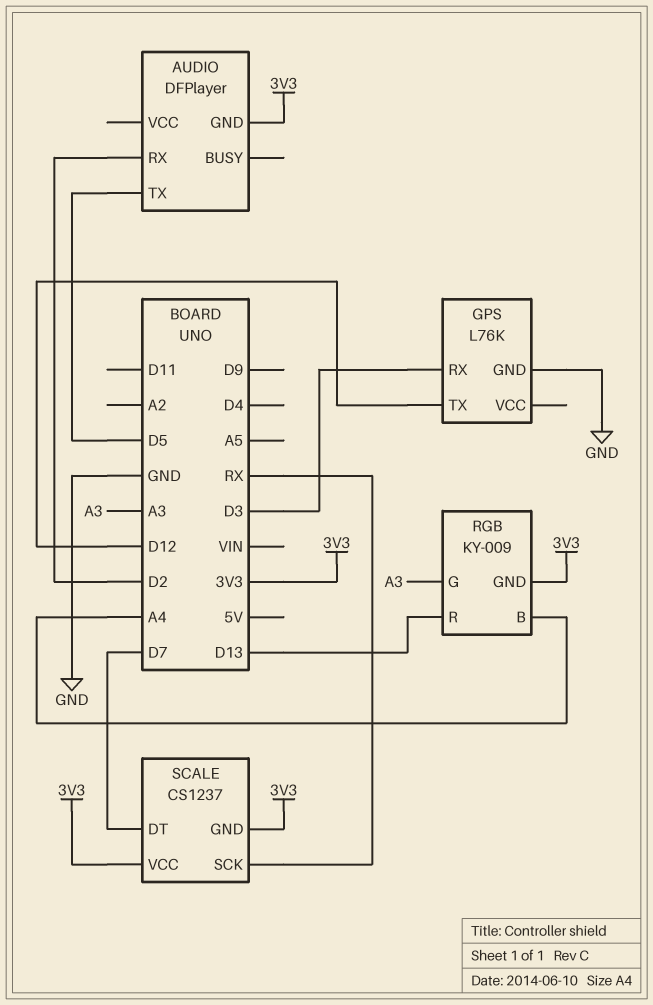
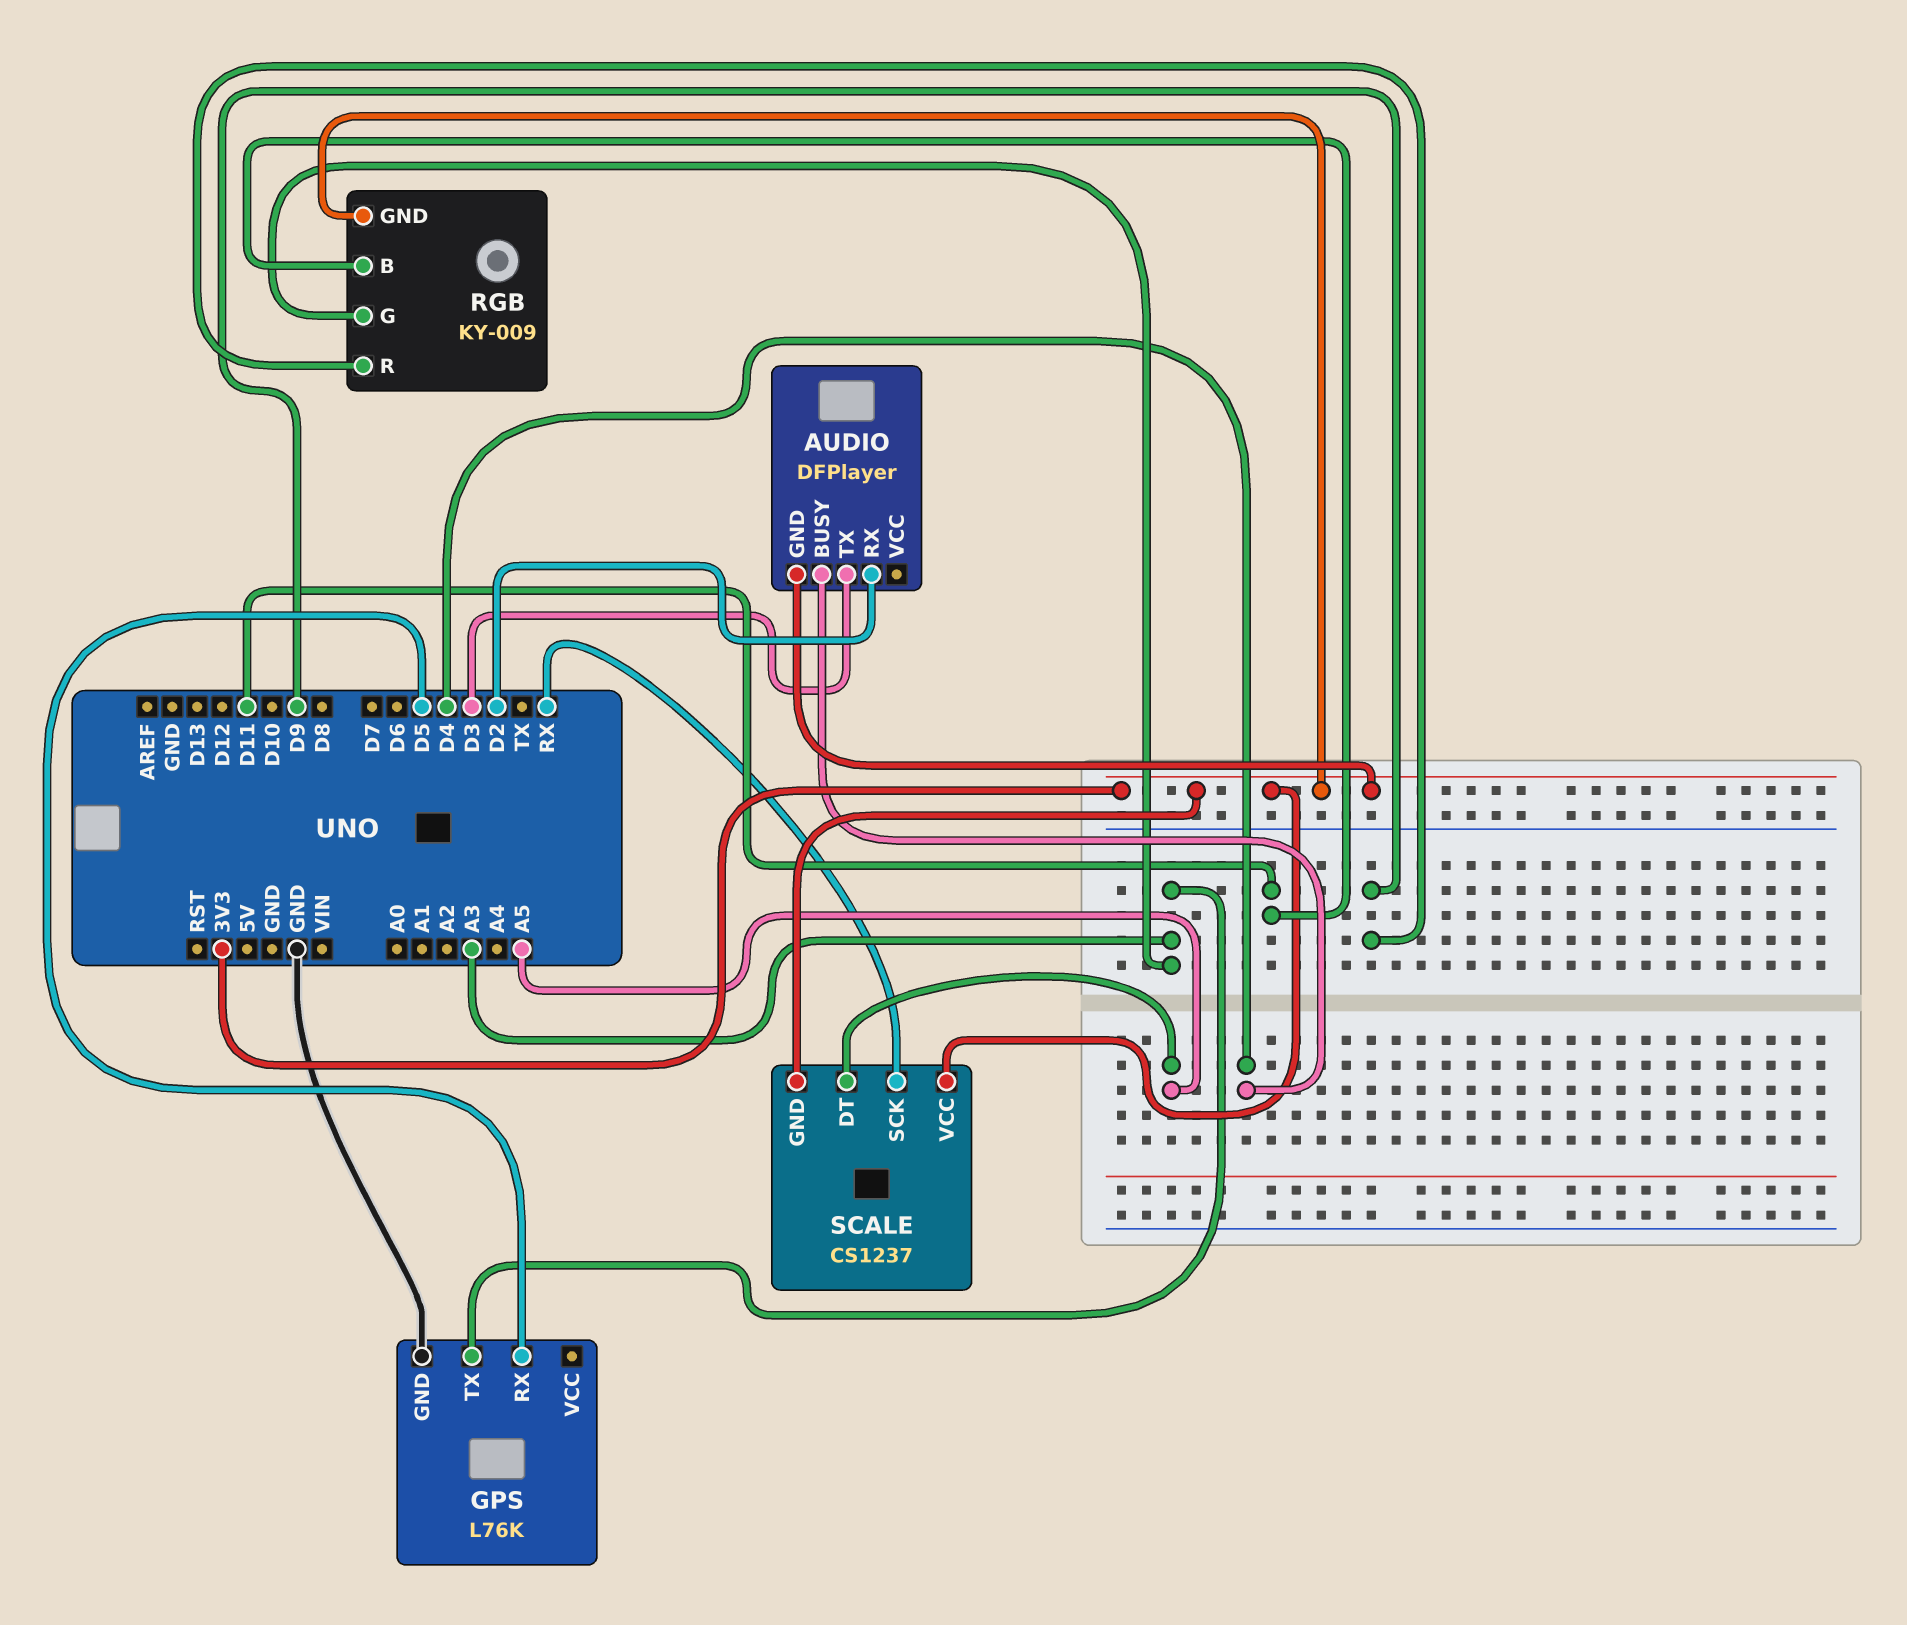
AUDIO pin BUSY: none -> D4
AUDIO pin TX: D5 -> D3
GPS pin RX: D3 -> D5
GPS pin TX: D12 -> A3
RGB pin B: A4 -> D11
RGB pin R: D13 -> D9
SCALE pin DT: D7 -> A5

